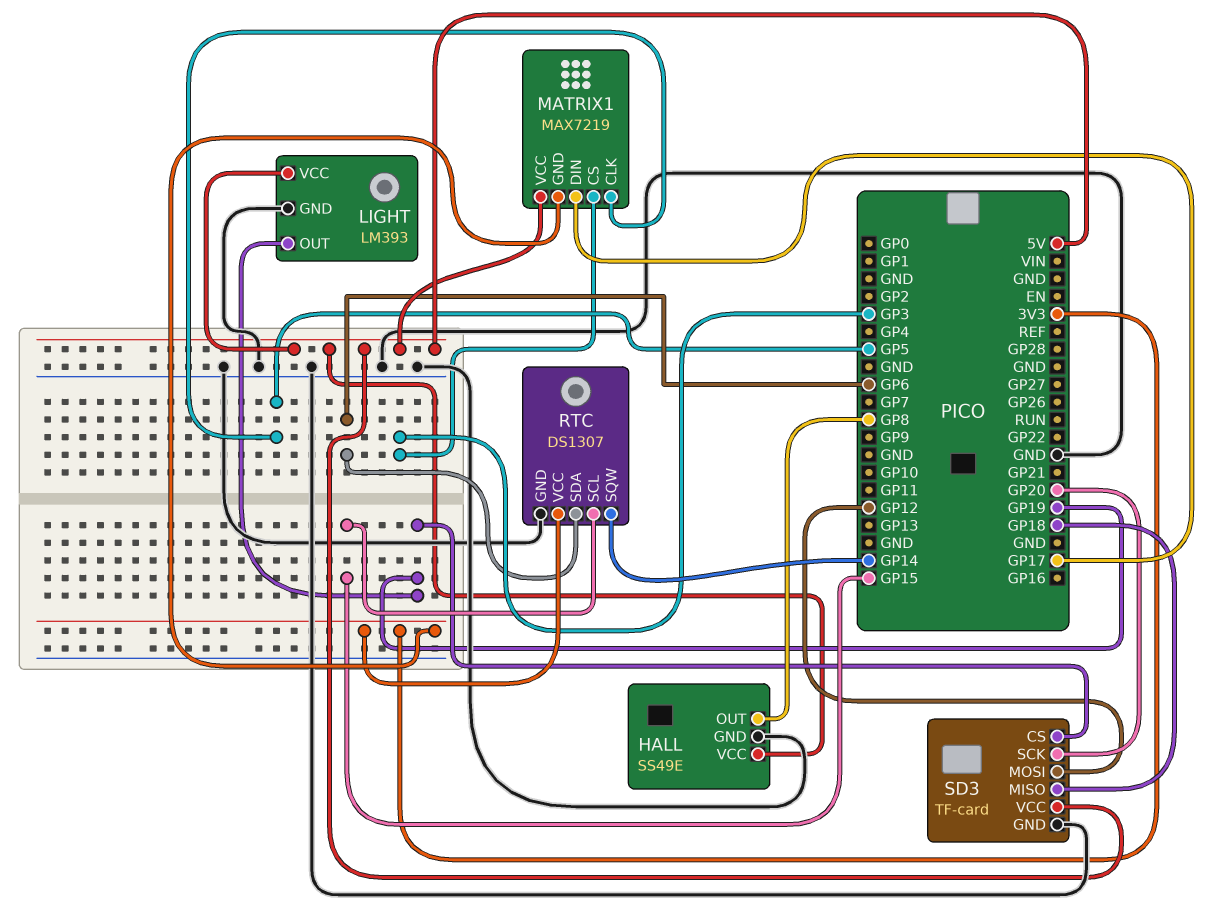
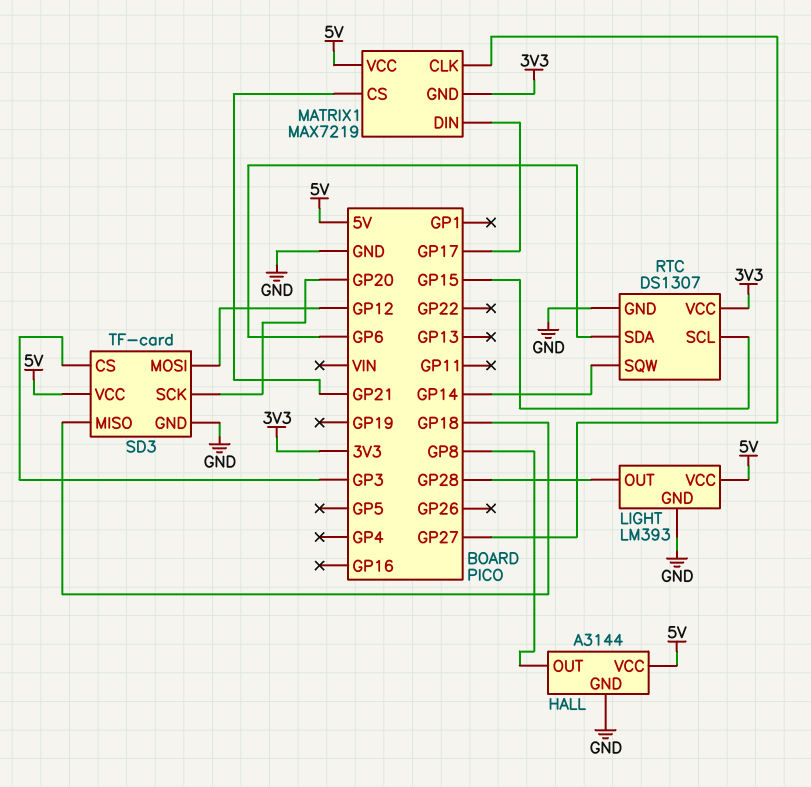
HALL: SS49E -> A3144
LIGHT pin OUT: GP19 -> GP28
MATRIX1 pin CLK: GP5 -> GP27
MATRIX1 pin CS: GP3 -> GP21
SD3 pin CS: GP19 -> GP3

